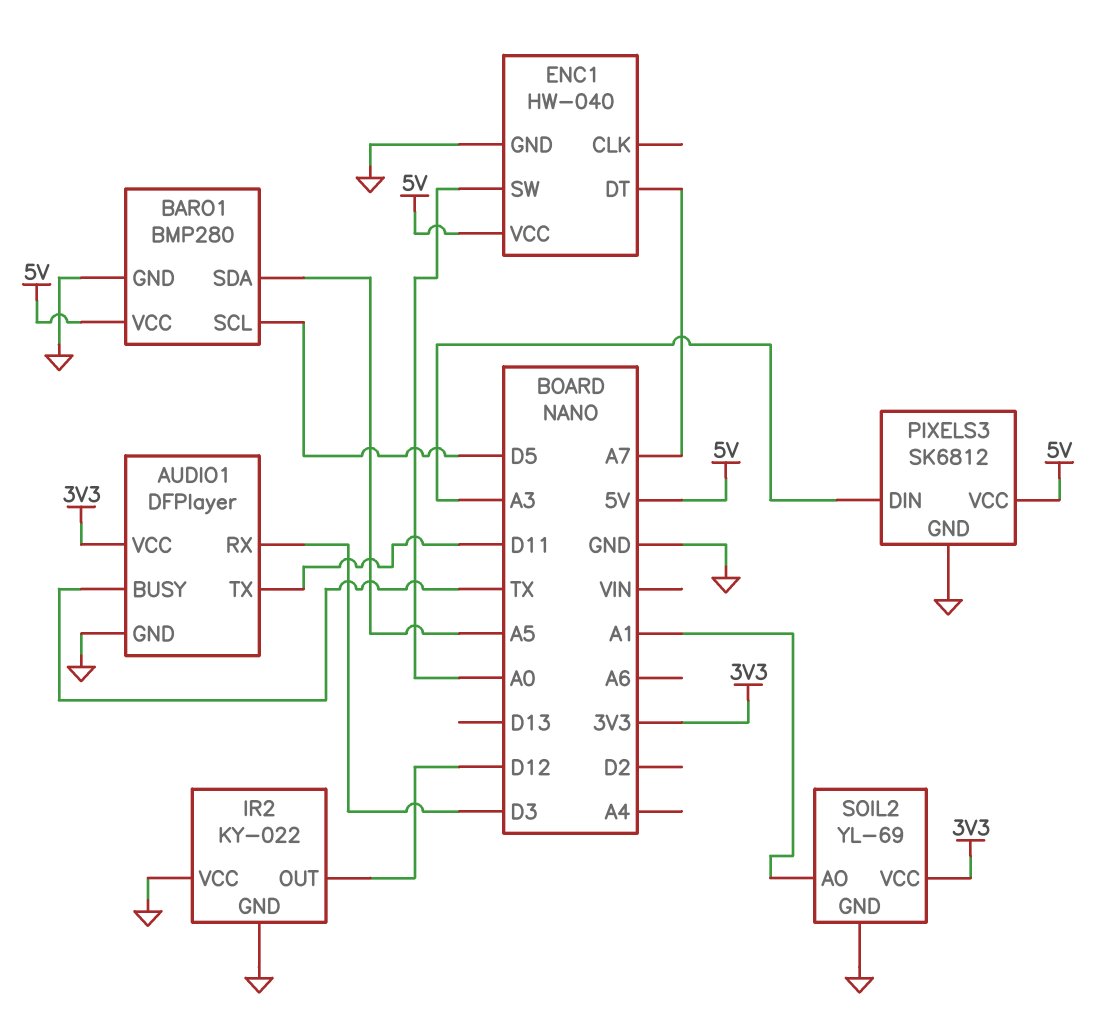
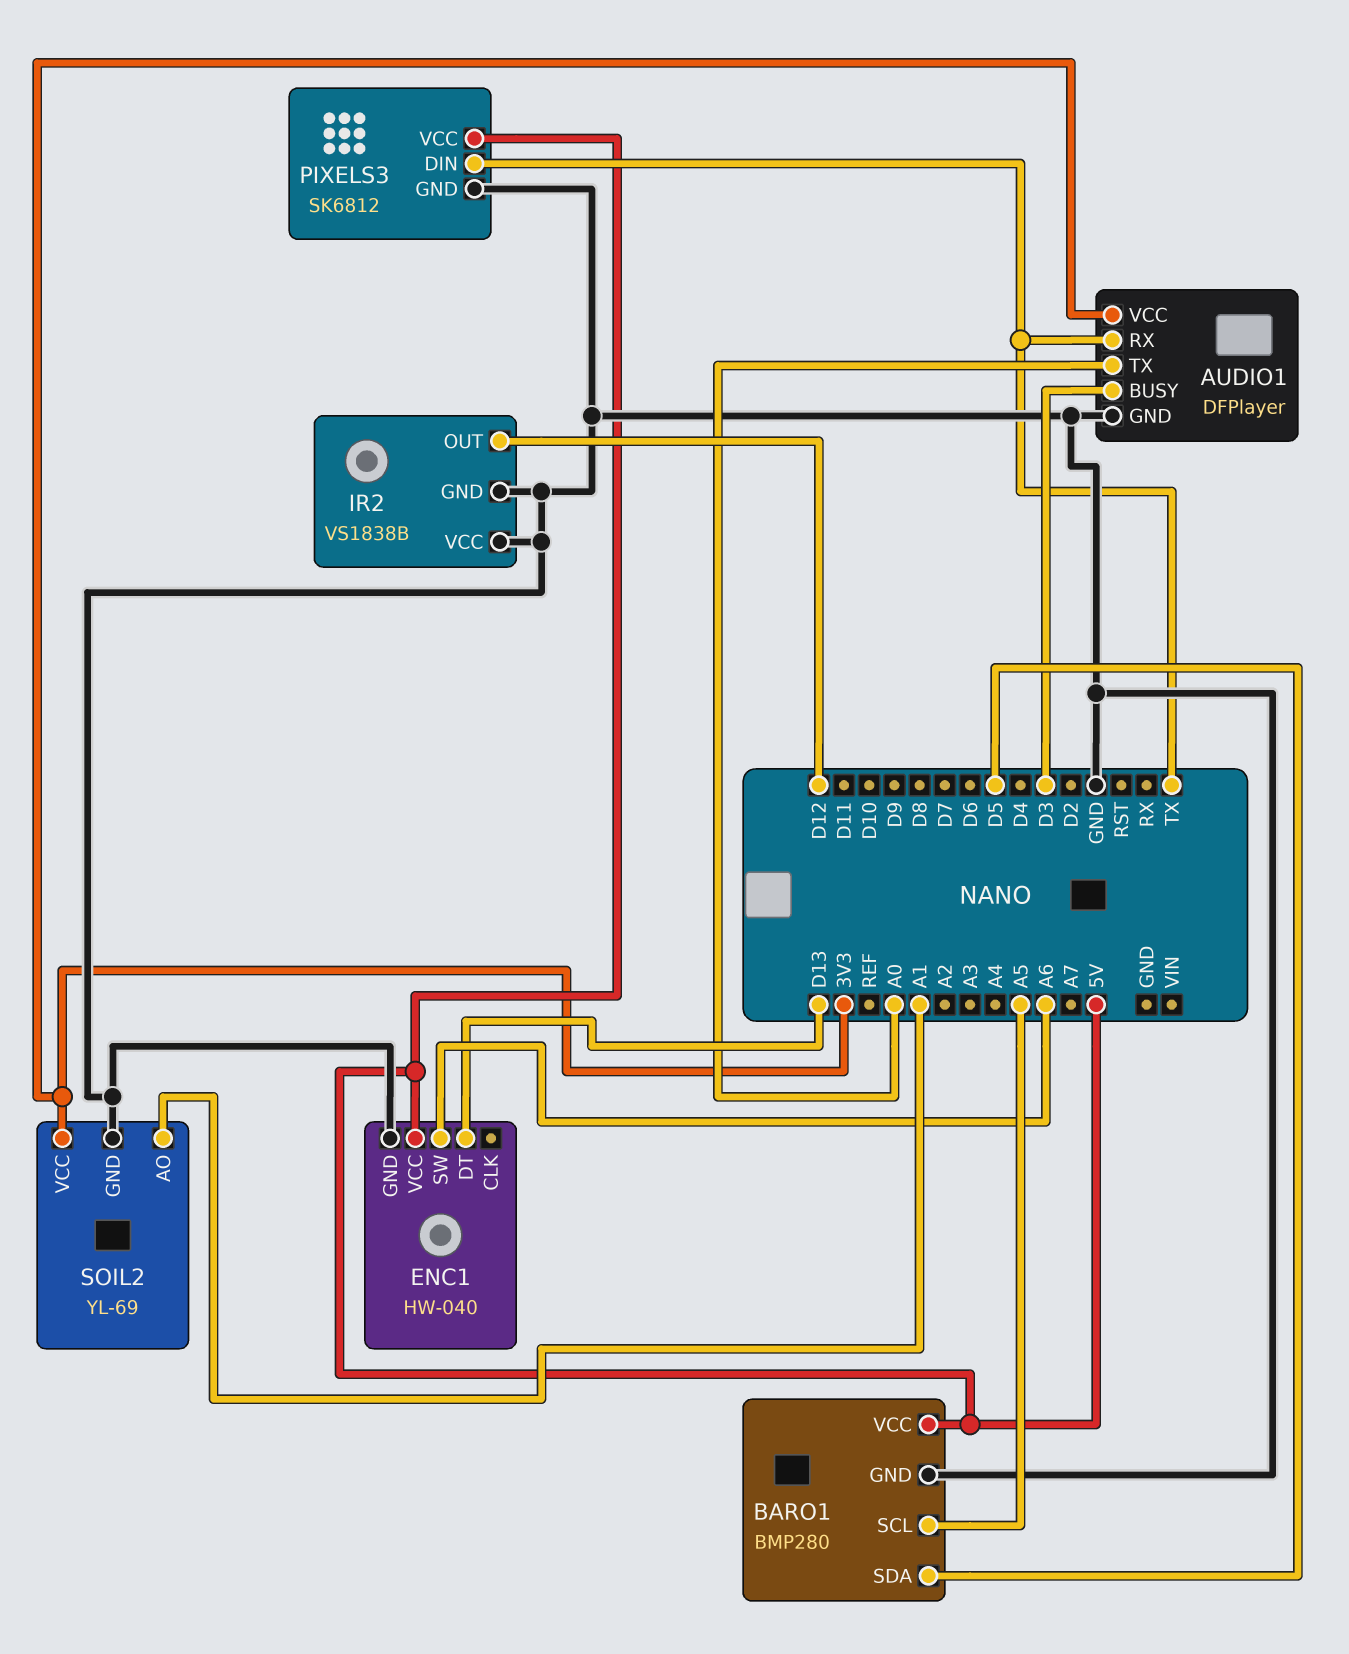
AUDIO1 pin BUSY: TX -> D3
AUDIO1 pin RX: D3 -> TX
AUDIO1 pin TX: D11 -> A0
BARO1 pin SCL: D5 -> A5
BARO1 pin SDA: A5 -> D5
ENC1 pin DT: A7 -> D13
ENC1 pin SW: A0 -> A6
IR2: KY-022 -> VS1838B
PIXELS3 pin DIN: A3 -> TX

